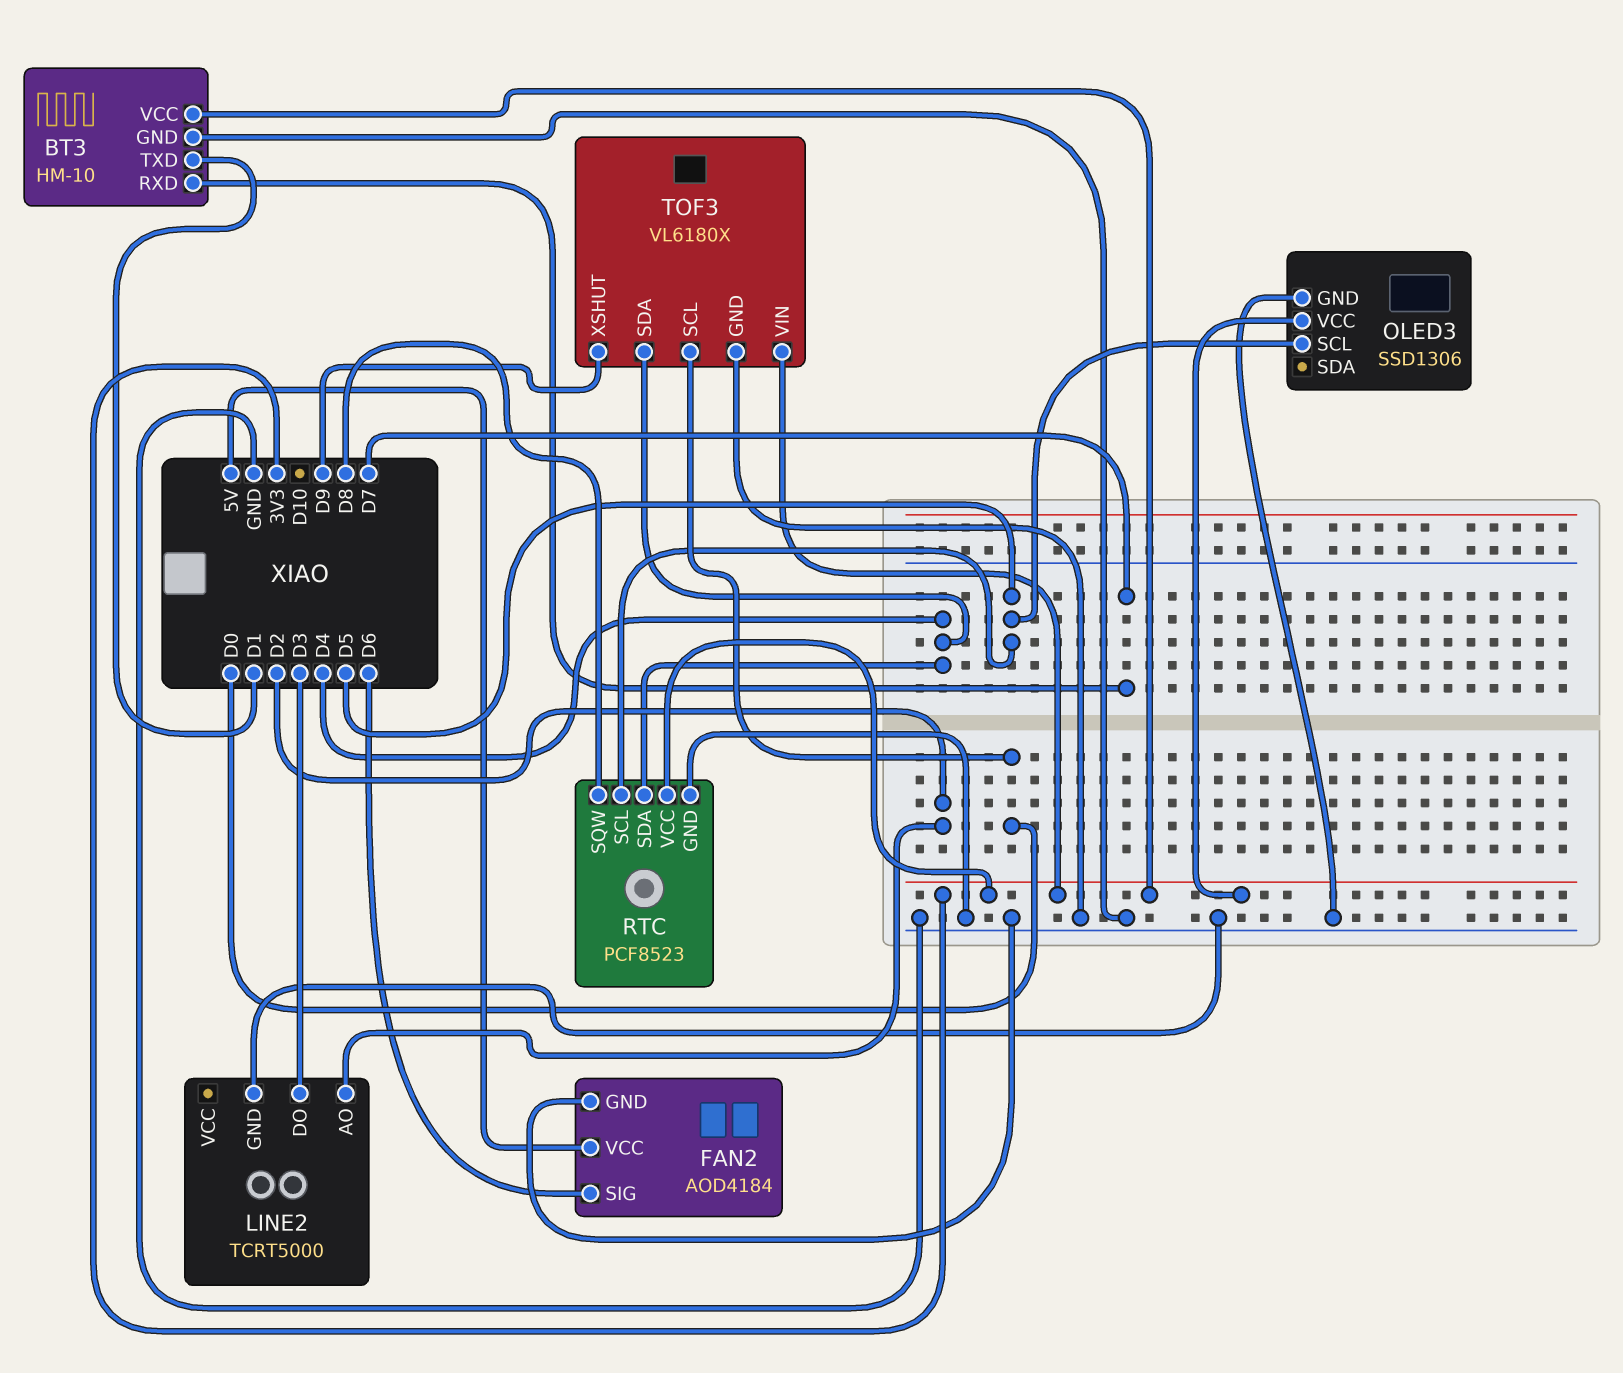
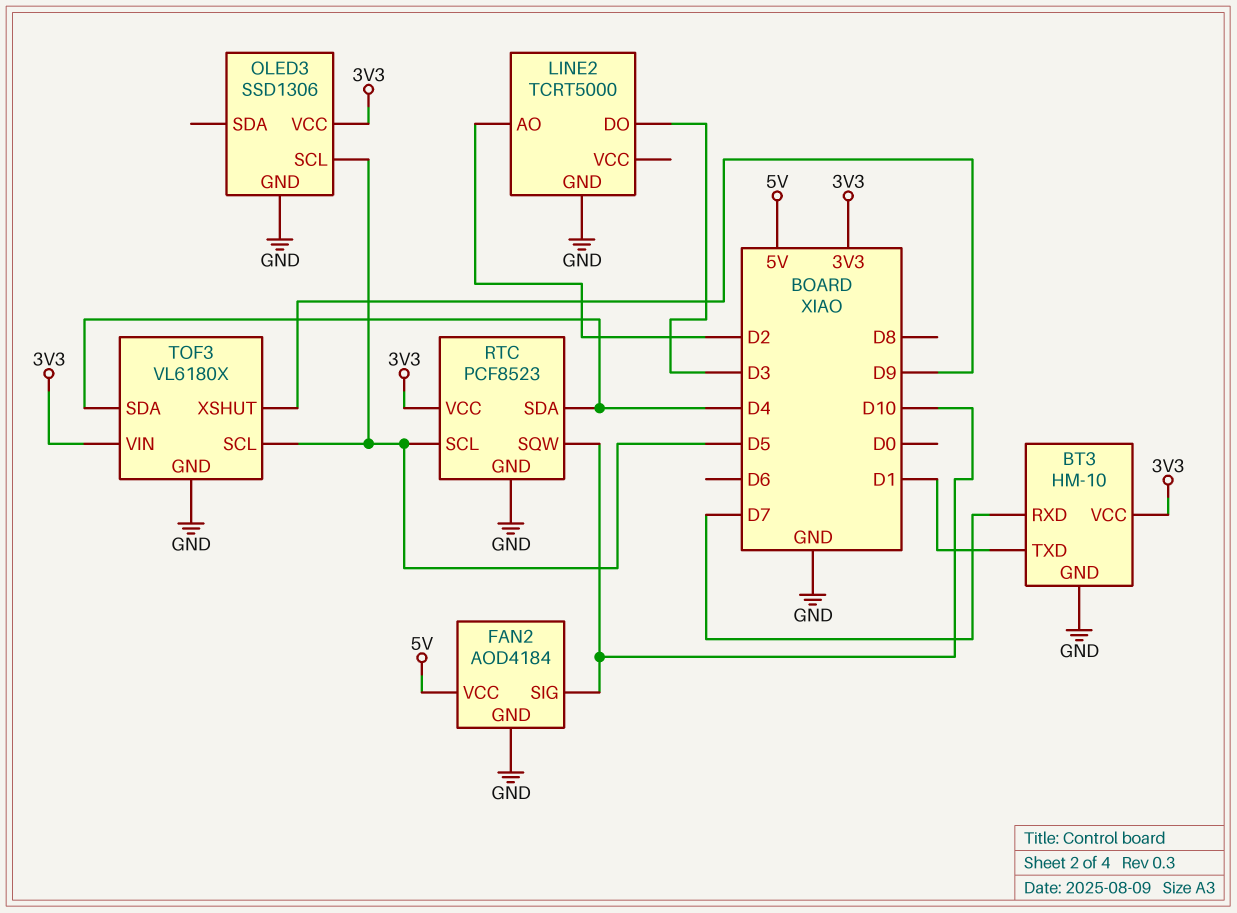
FAN2 pin SIG: D6 -> D10
RTC pin SQW: D8 -> D10
TOF3 pin SCL: D0 -> D5

